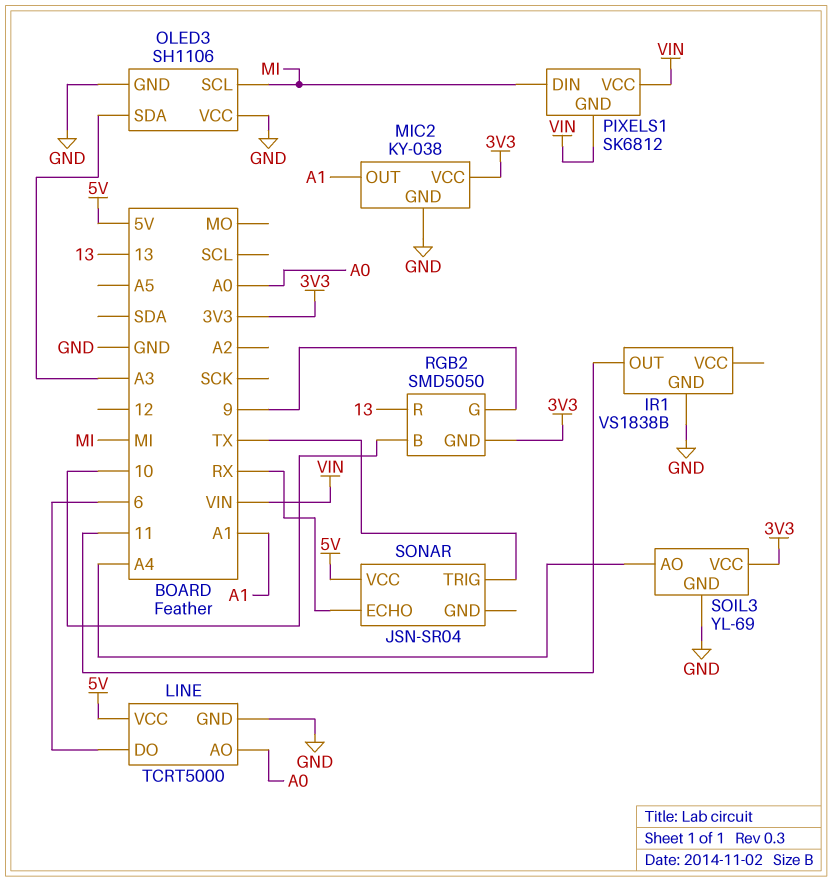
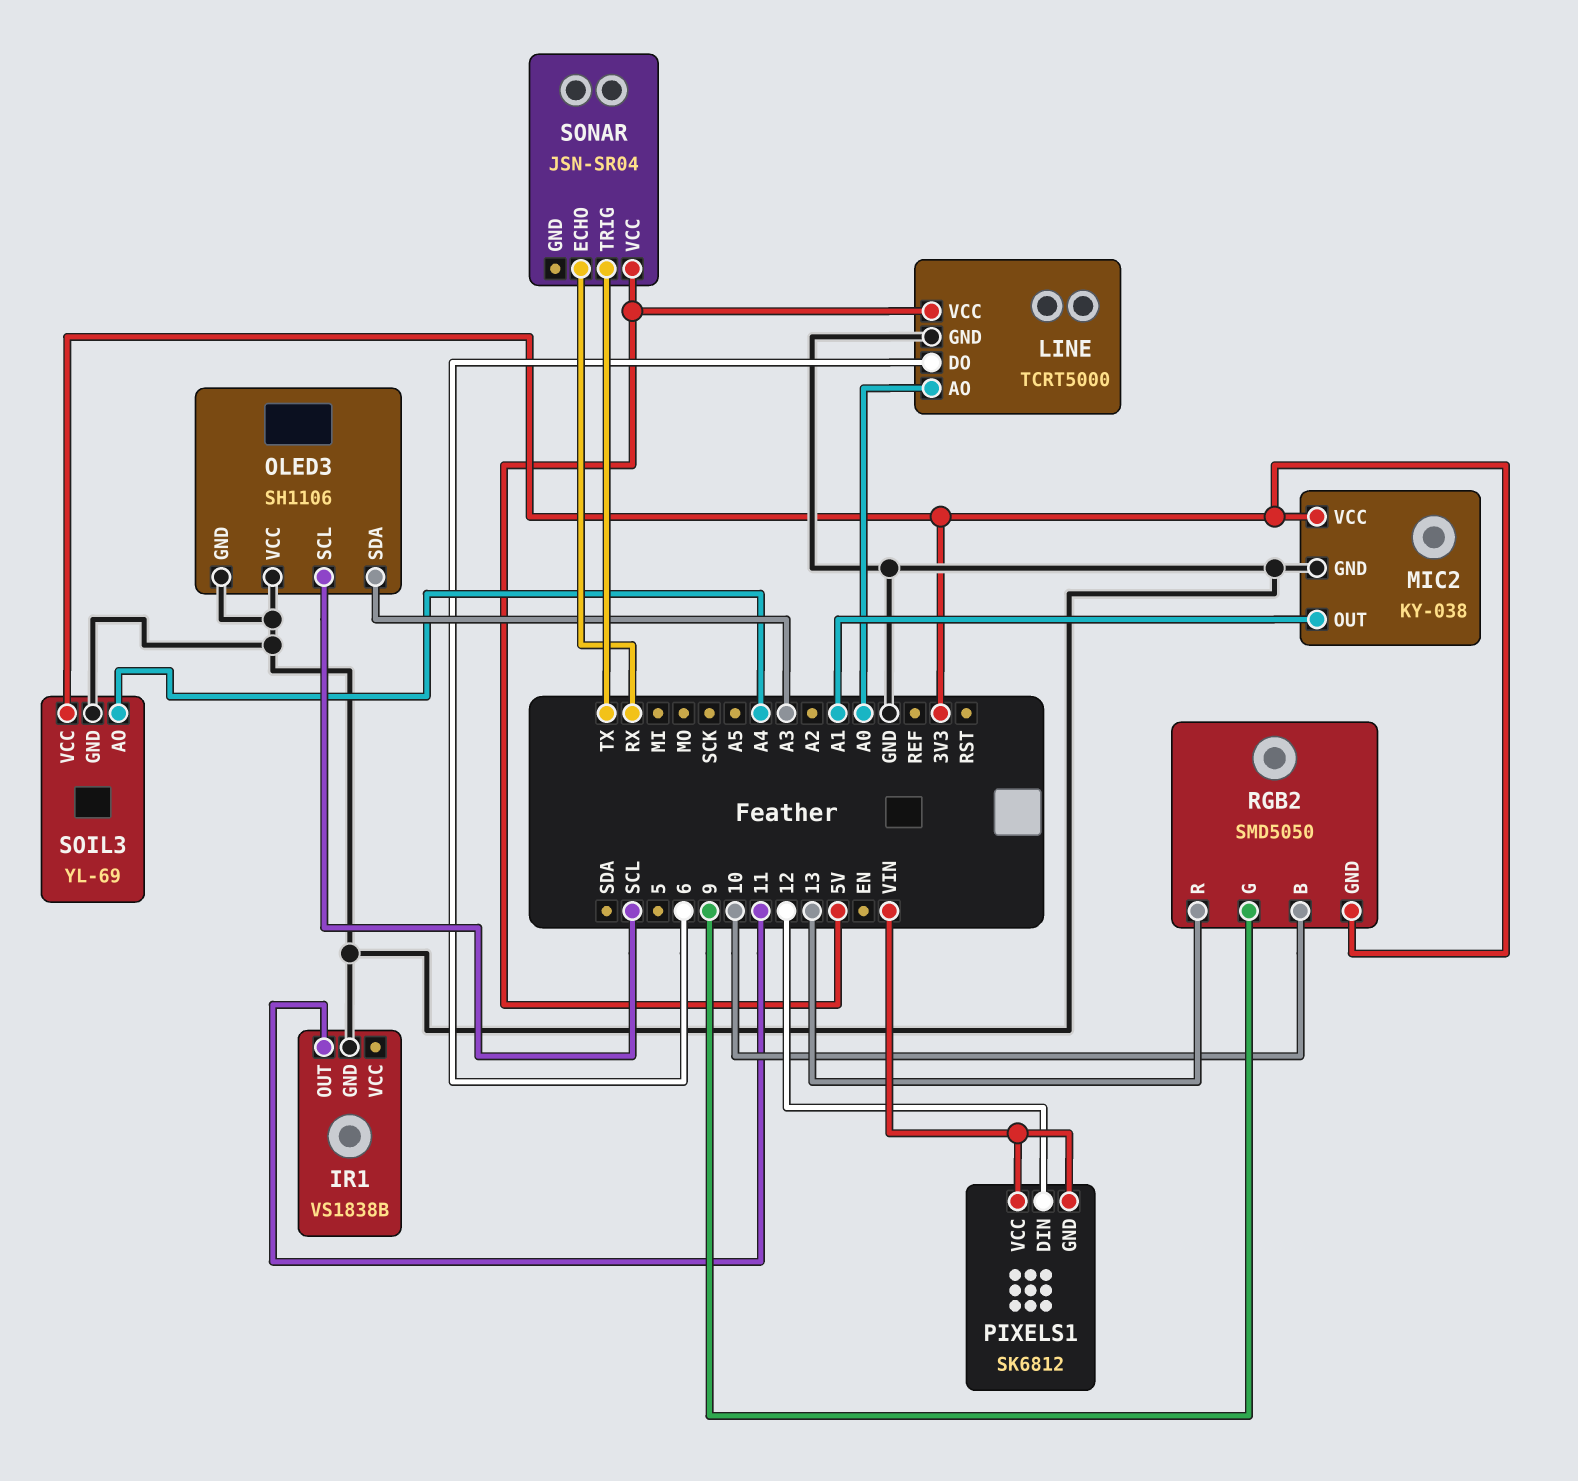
OLED3 pin SCL: MI -> SCL
PIXELS1 pin DIN: MI -> 12

